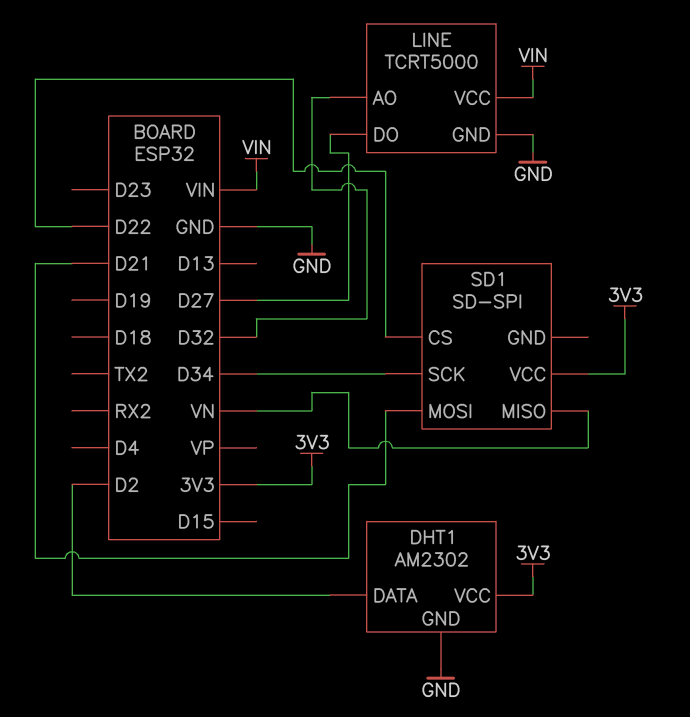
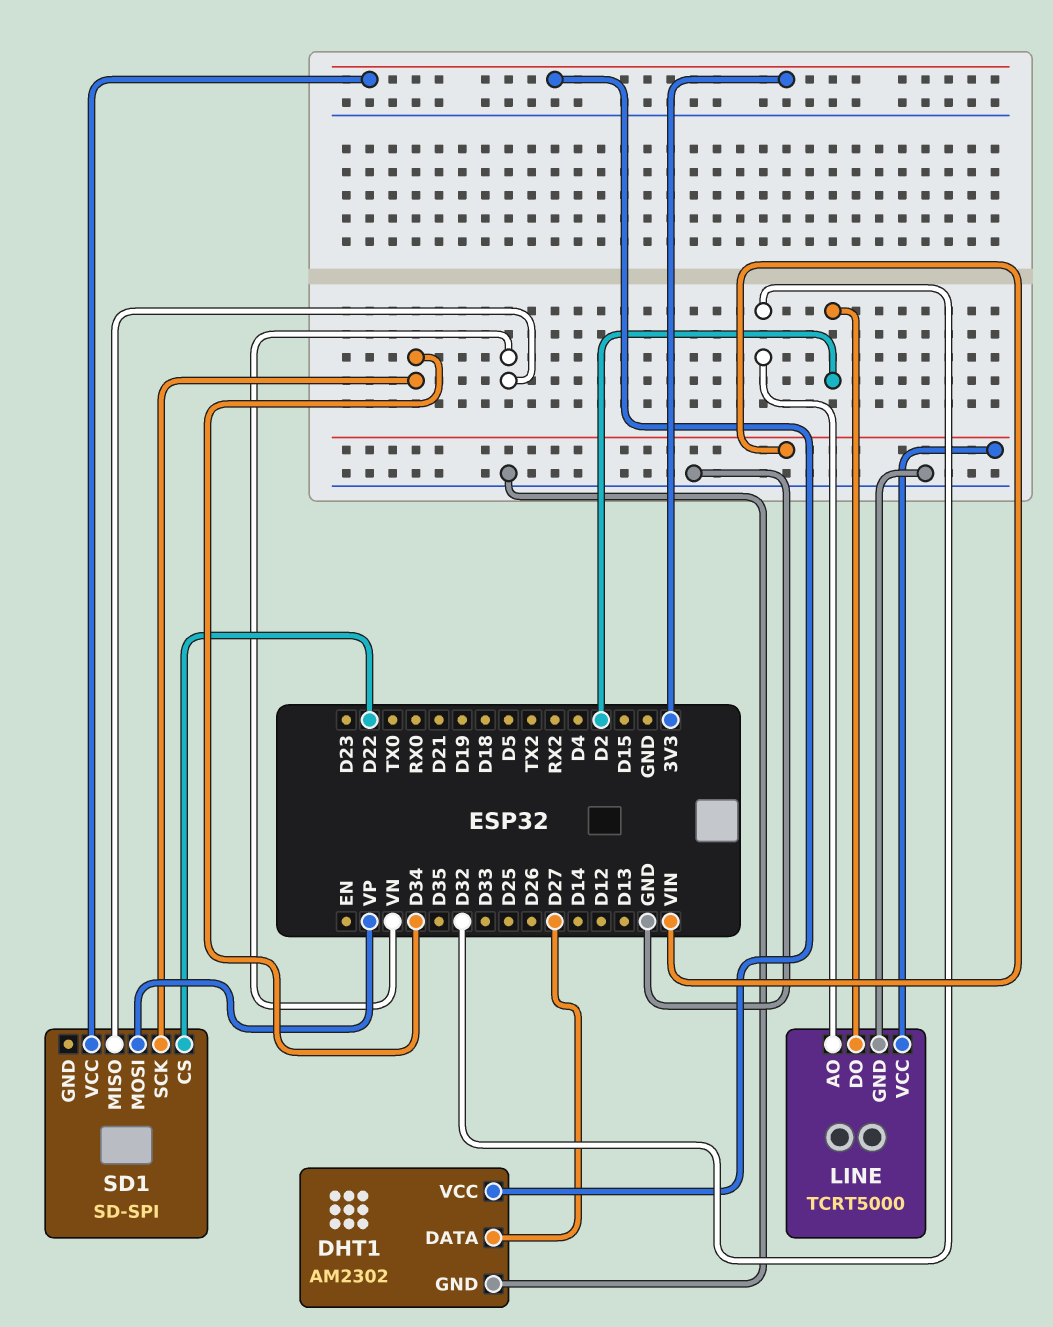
DHT1 pin DATA: D2 -> D27
LINE pin DO: D27 -> D2
SD1 pin MOSI: D21 -> VP

